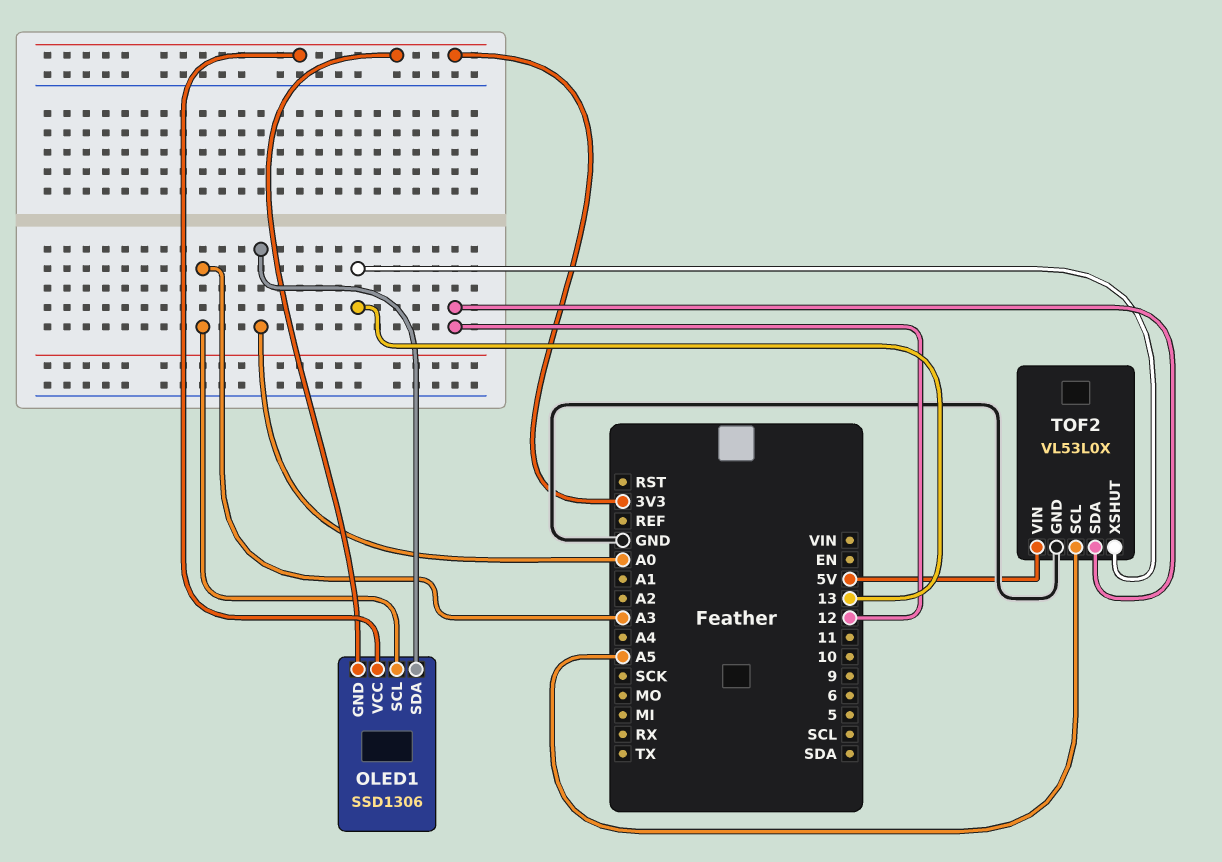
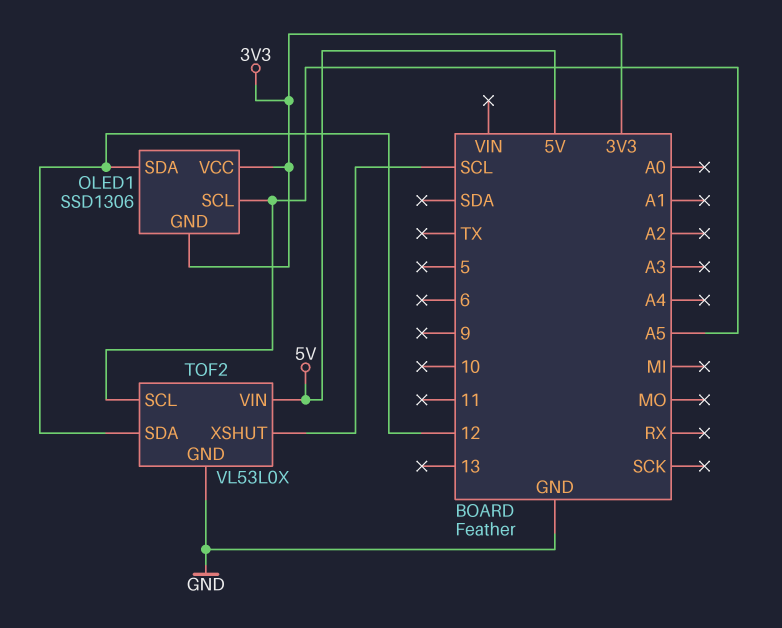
OLED1 pin SCL: A3 -> A5
OLED1 pin SDA: A0 -> 12
TOF2 pin XSHUT: 13 -> SCL

